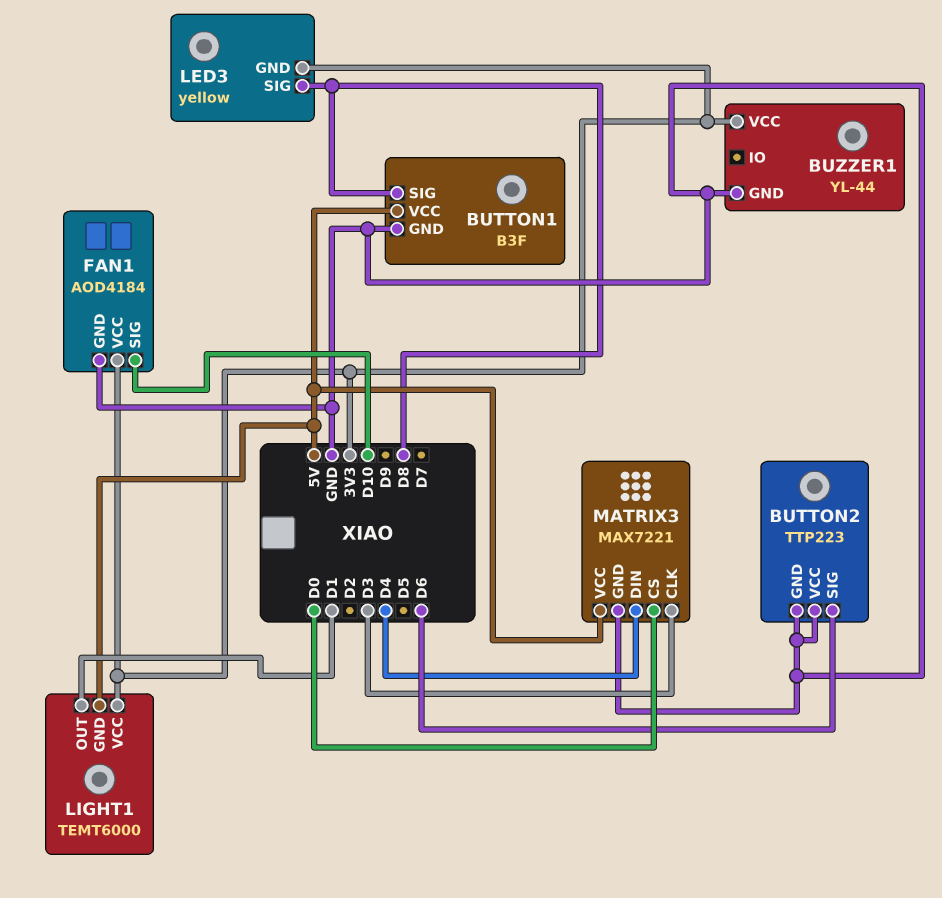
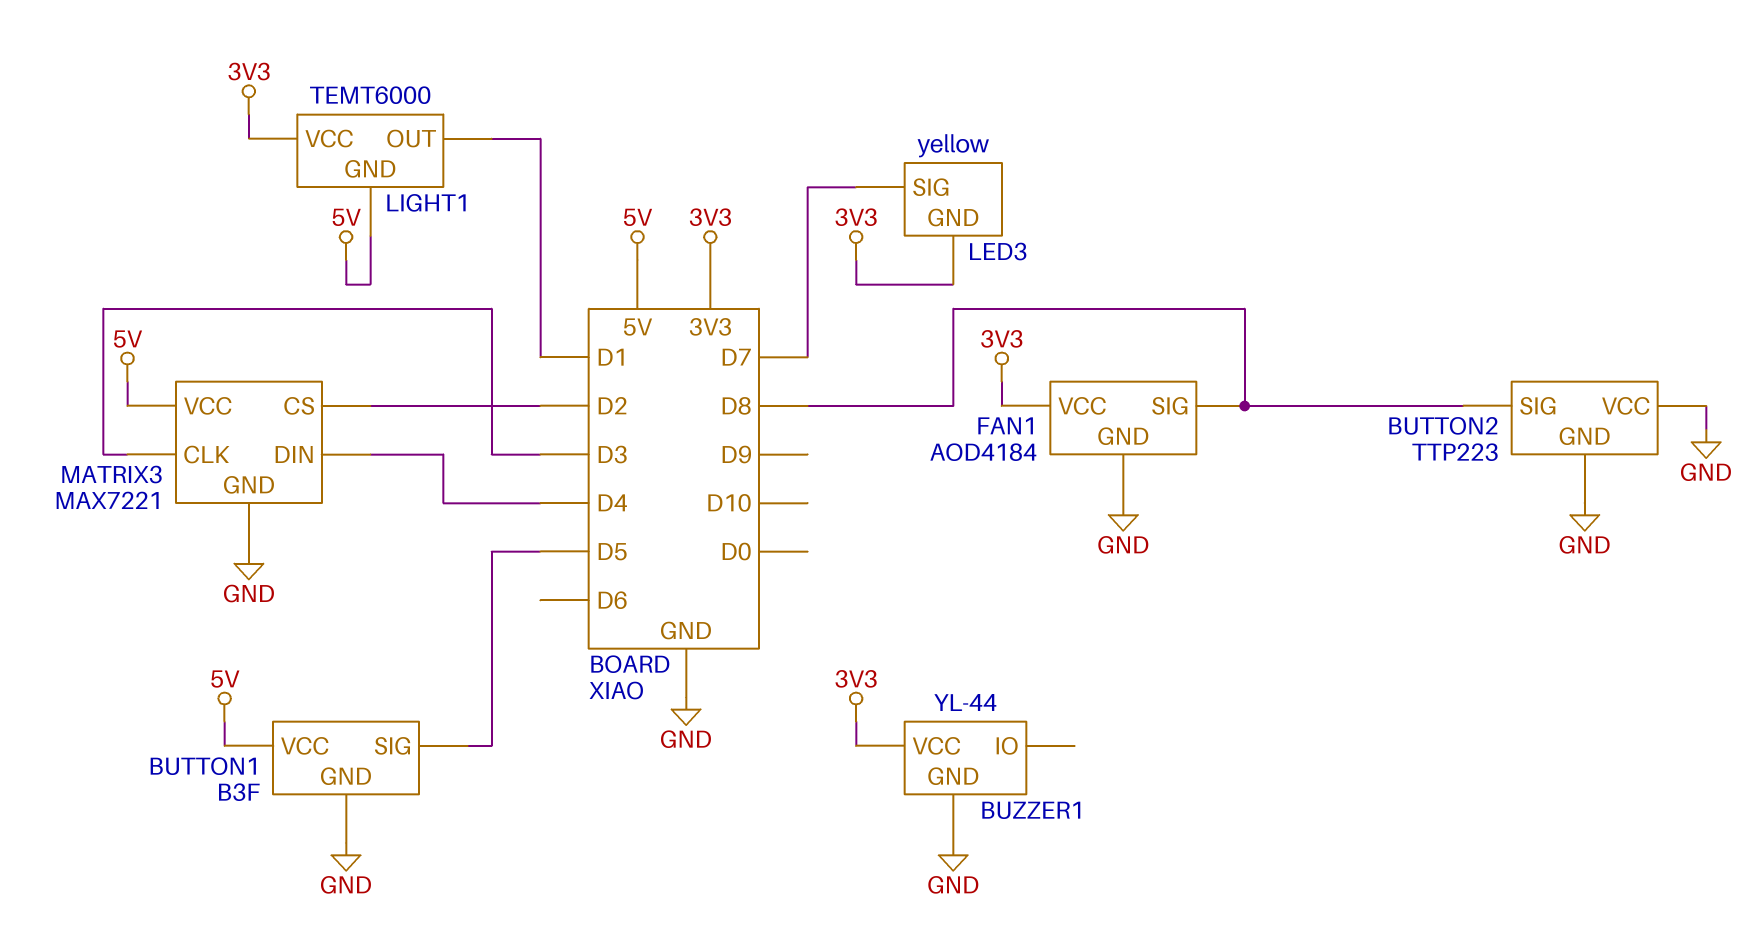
BUTTON1 pin SIG: D8 -> D5
BUTTON2 pin SIG: D6 -> D8
FAN1 pin SIG: D10 -> D8
LED3 pin SIG: D8 -> D7
MATRIX3 pin CS: D0 -> D2

